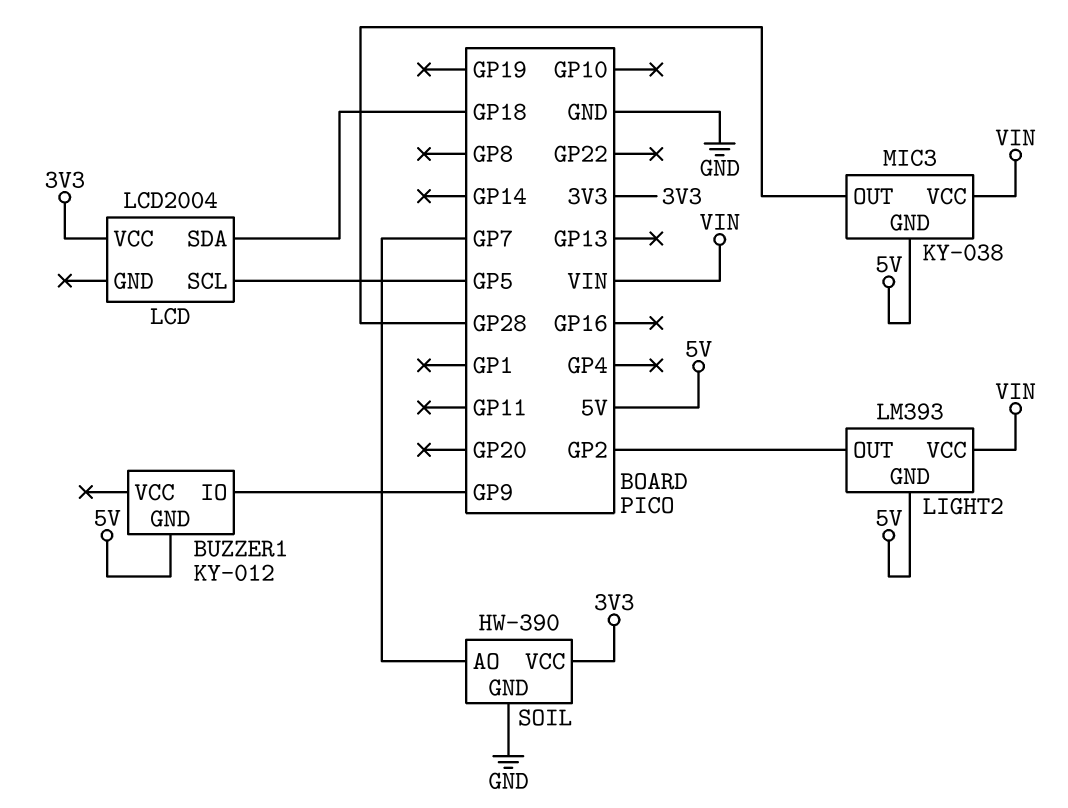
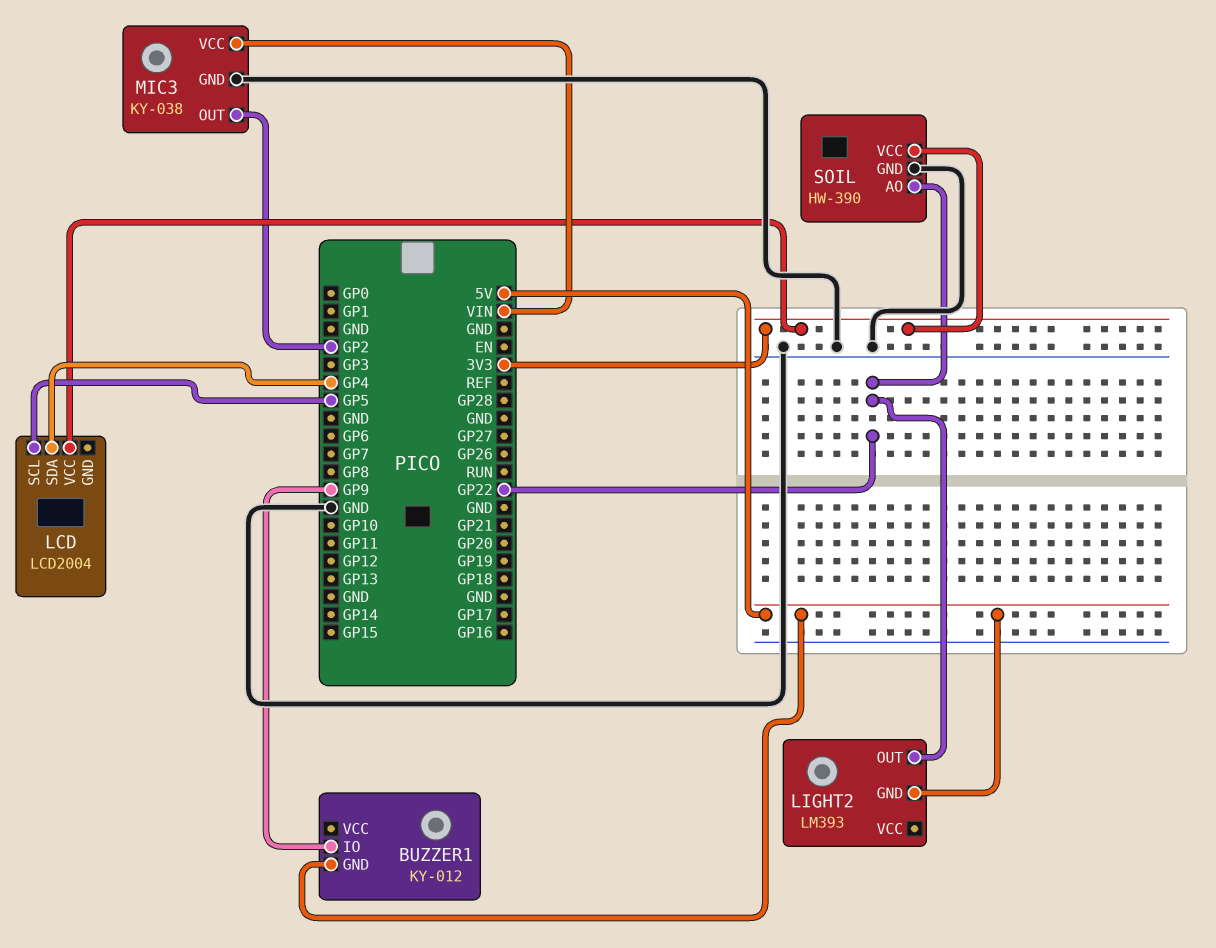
LCD pin SDA: GP18 -> GP4
LIGHT2 pin OUT: GP2 -> GP22
LIGHT2 pin VCC: VIN -> none
MIC3 pin GND: 5V -> GND
MIC3 pin OUT: GP28 -> GP2
SOIL pin AO: GP7 -> GP22

